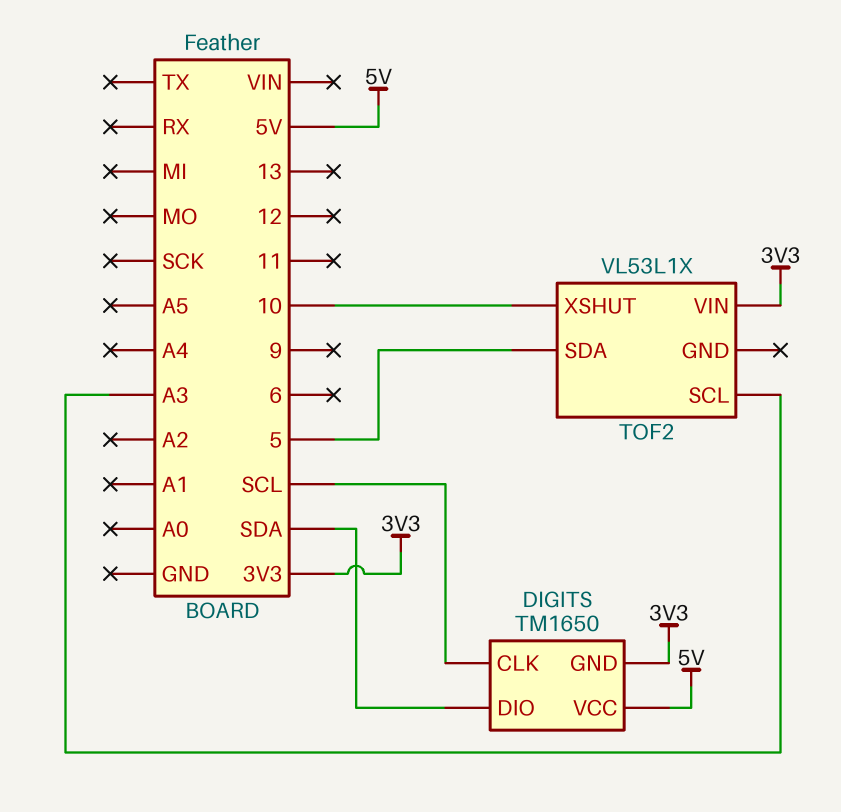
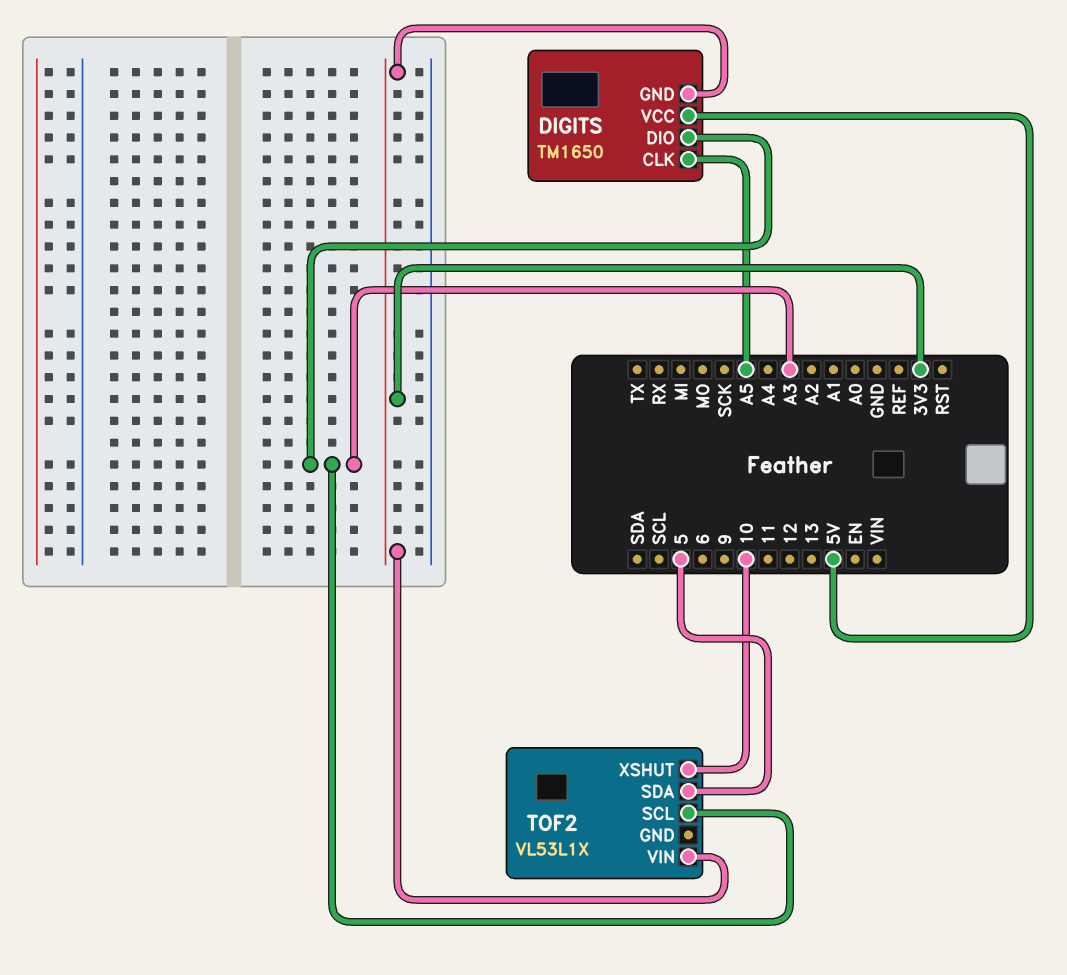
DIGITS pin CLK: SCL -> A5
DIGITS pin DIO: SDA -> A3

